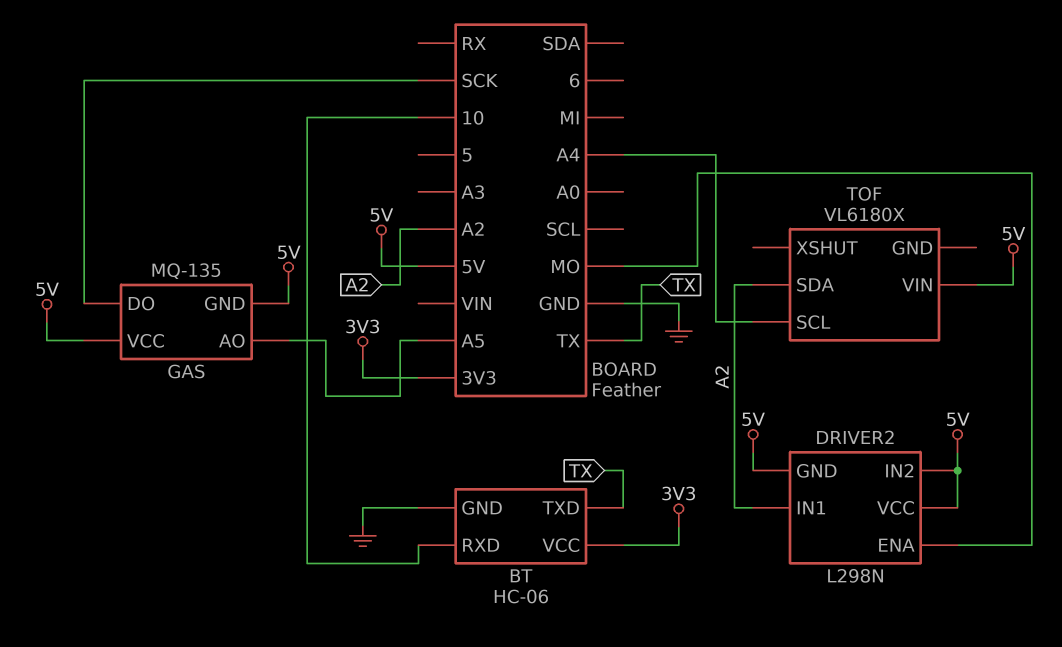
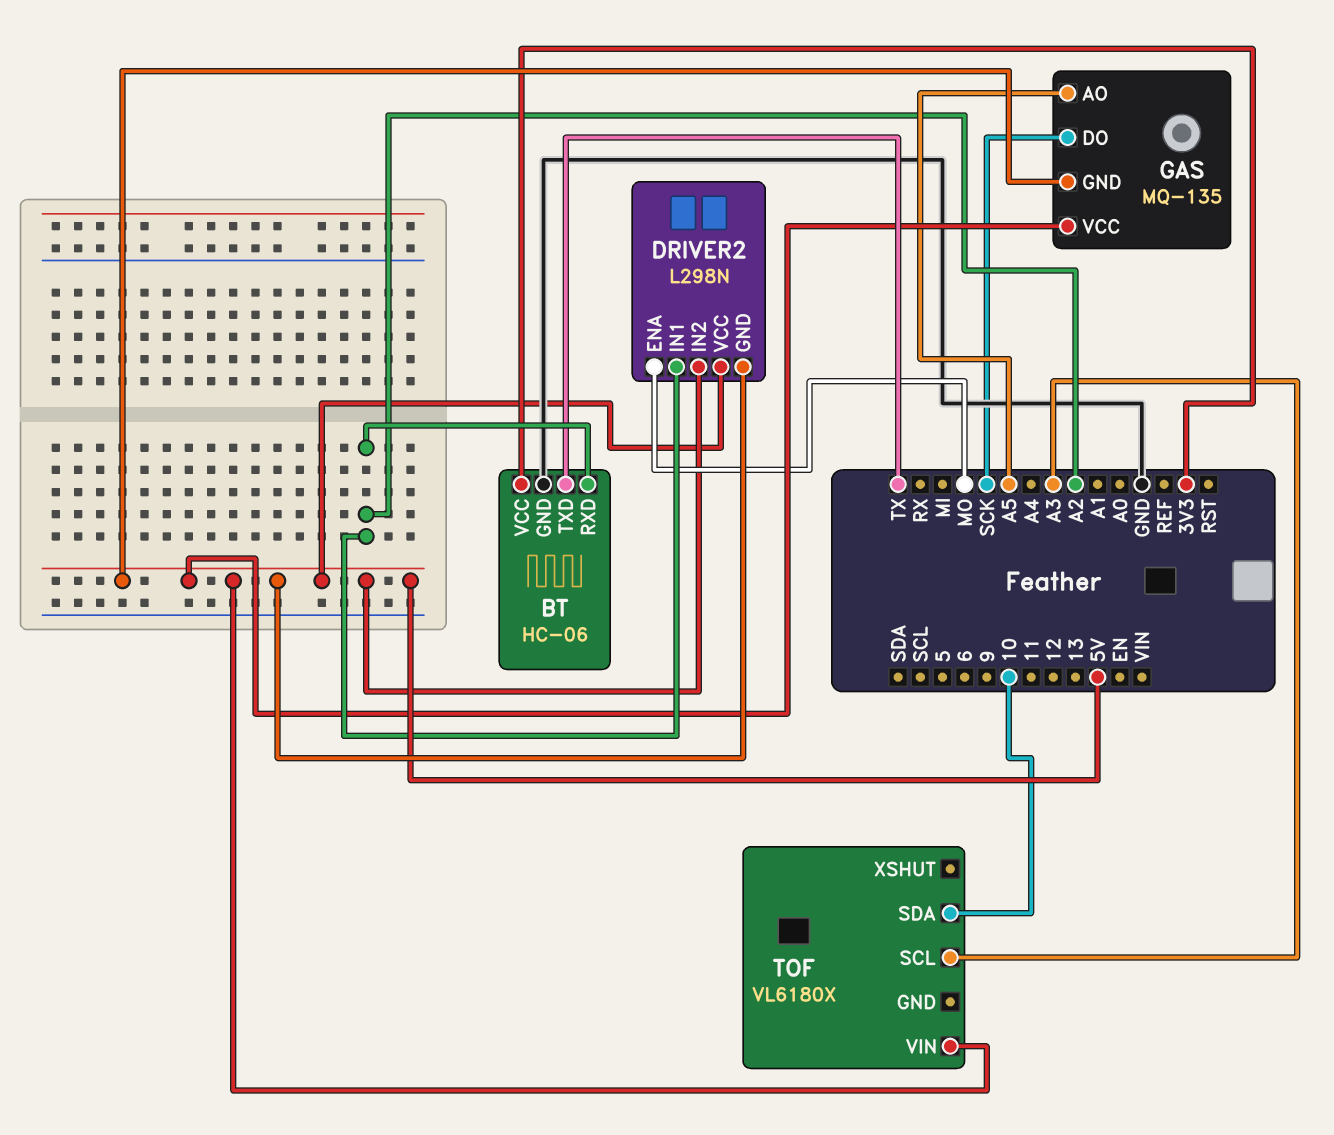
BT pin RXD: 10 -> A2
TOF pin SCL: A4 -> A3
TOF pin SDA: A2 -> 10

